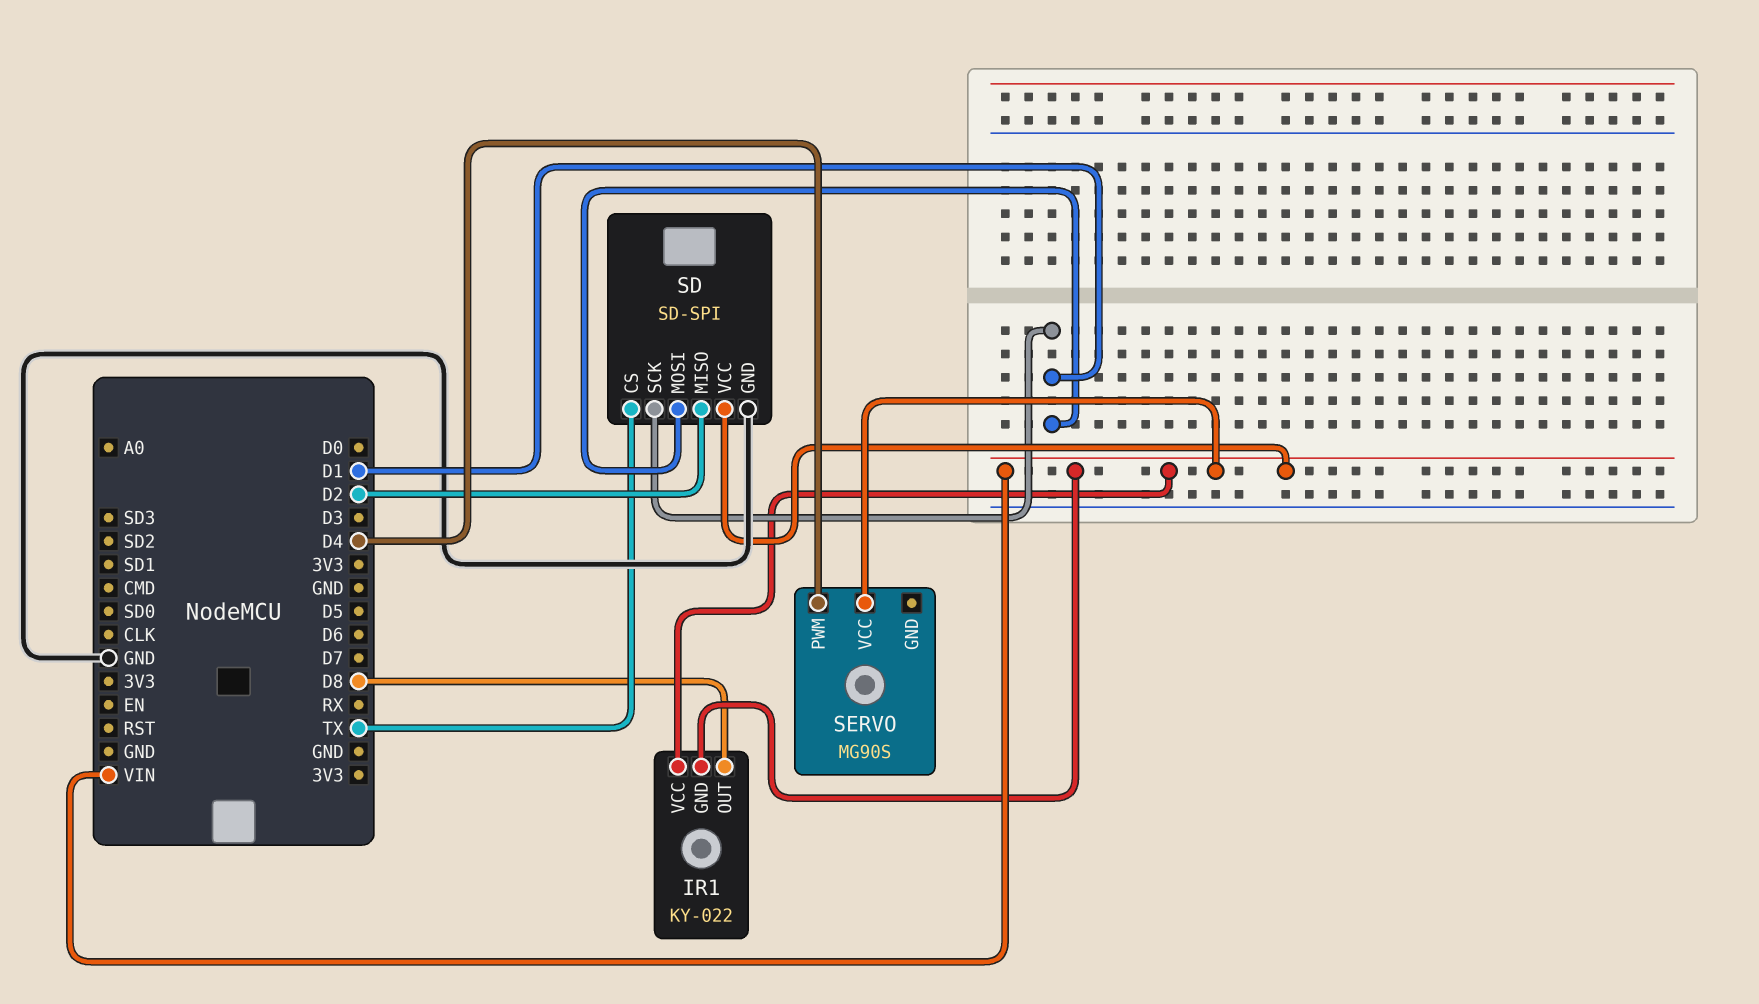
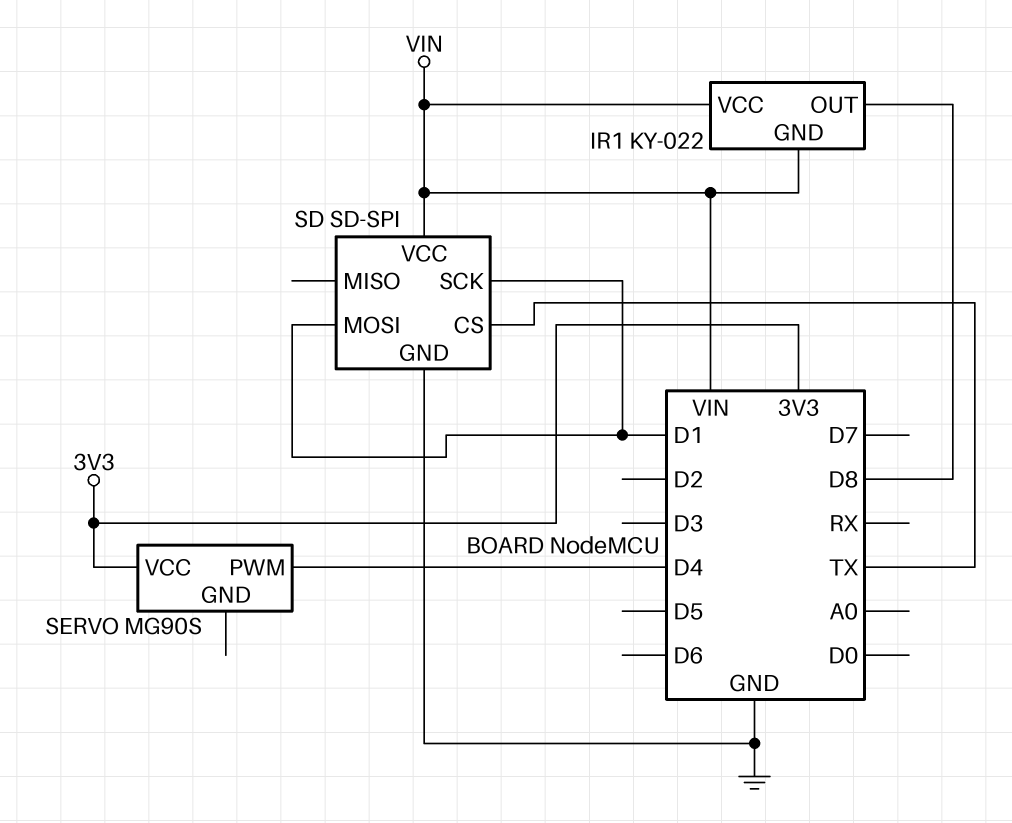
SD pin MISO: D2 -> none
SERVO pin VCC: VIN -> 3V3

